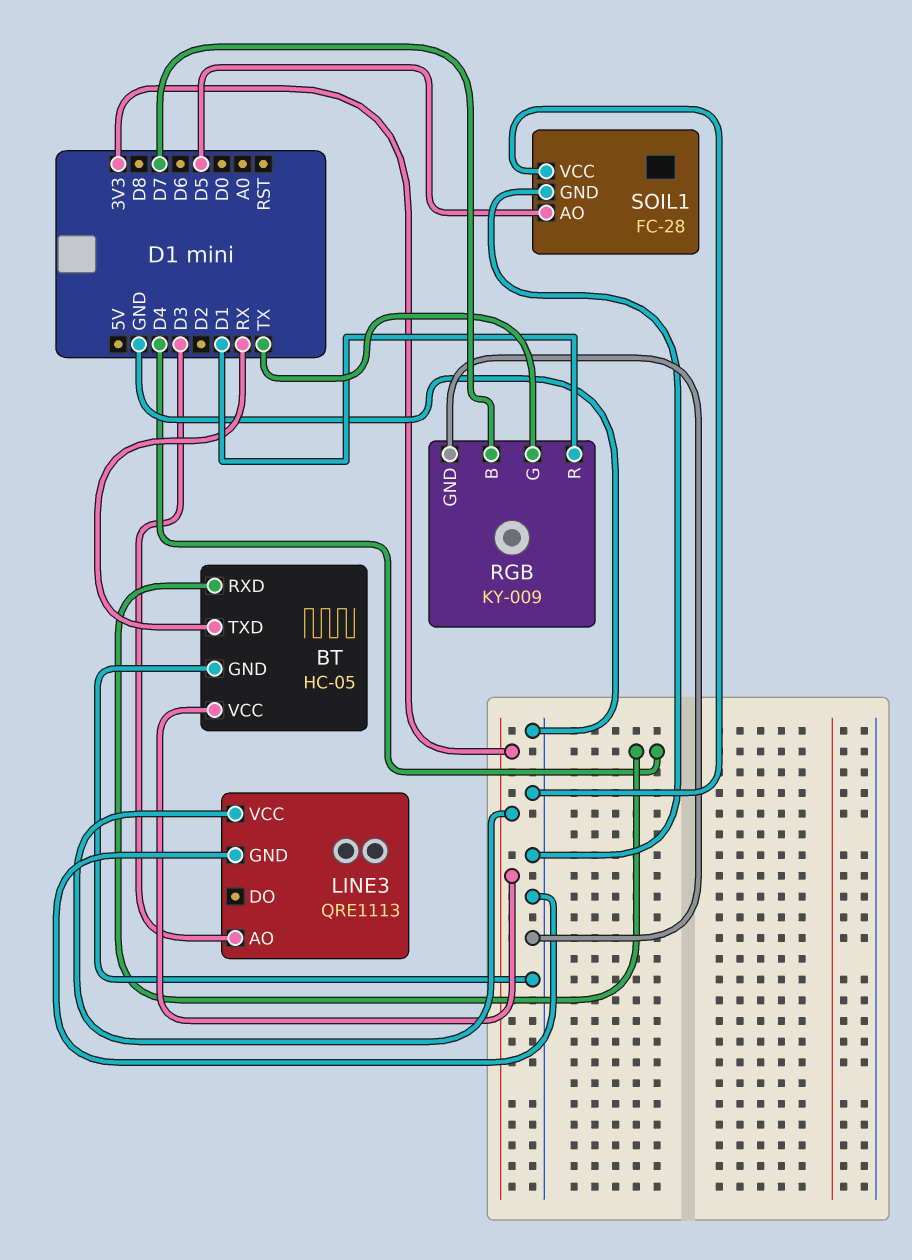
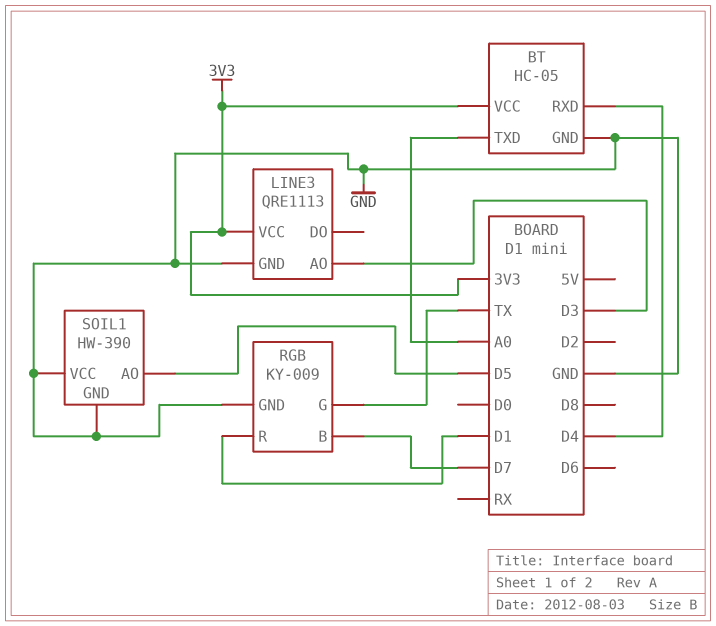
BT pin TXD: RX -> A0
SOIL1: FC-28 -> HW-390

